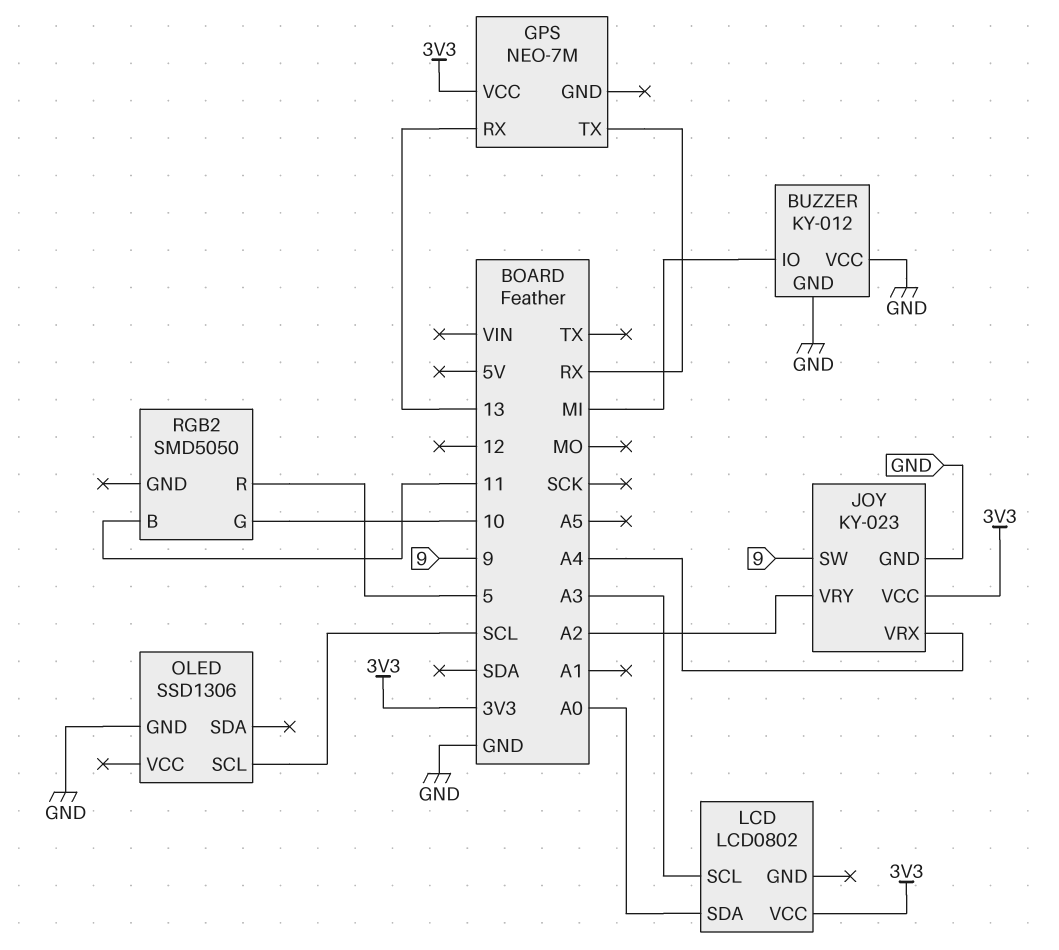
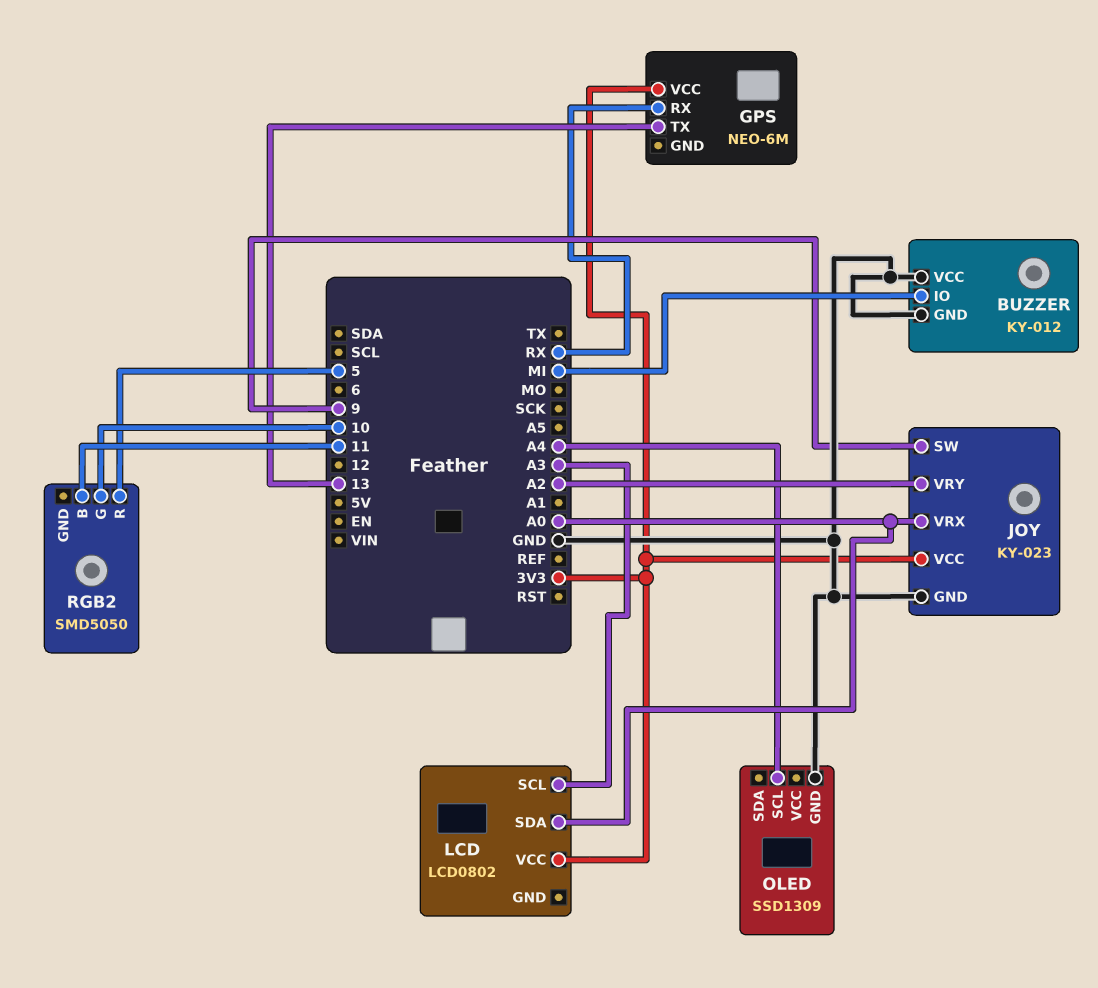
GPS: NEO-7M -> NEO-6M
GPS pin RX: 13 -> RX
GPS pin TX: RX -> 13
JOY pin VRX: A4 -> A0
OLED: SSD1306 -> SSD1309
OLED pin SCL: SCL -> A4

